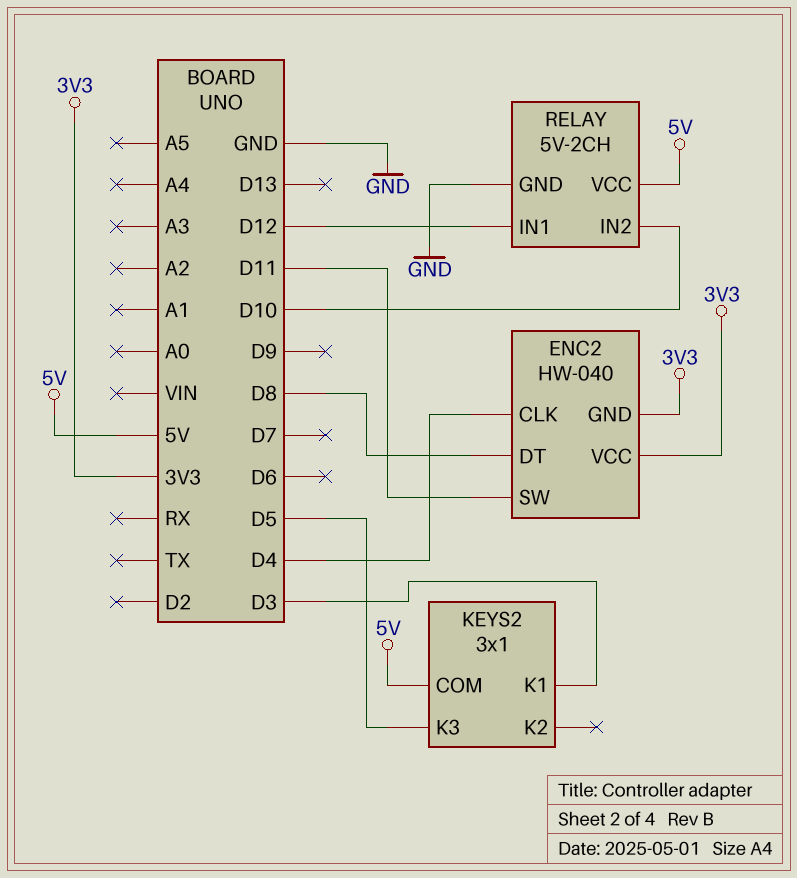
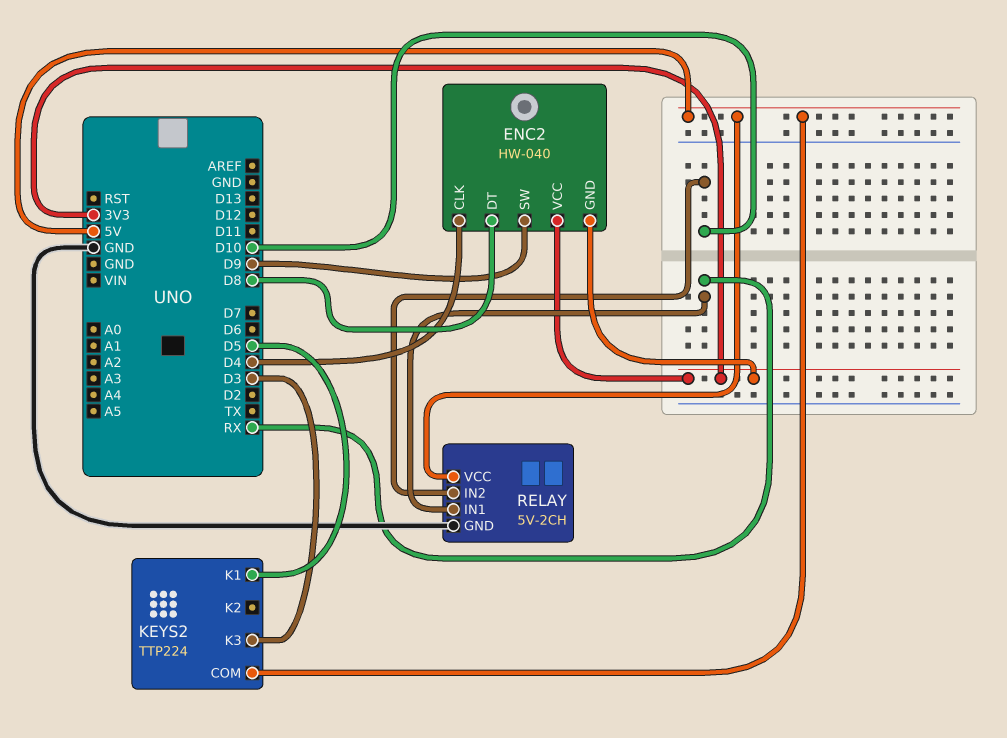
ENC2 pin SW: D11 -> D9
KEYS2: 3x1 -> TTP224
KEYS2 pin K1: D3 -> D5
KEYS2 pin K3: D5 -> D3
RELAY pin IN1: D12 -> RX

